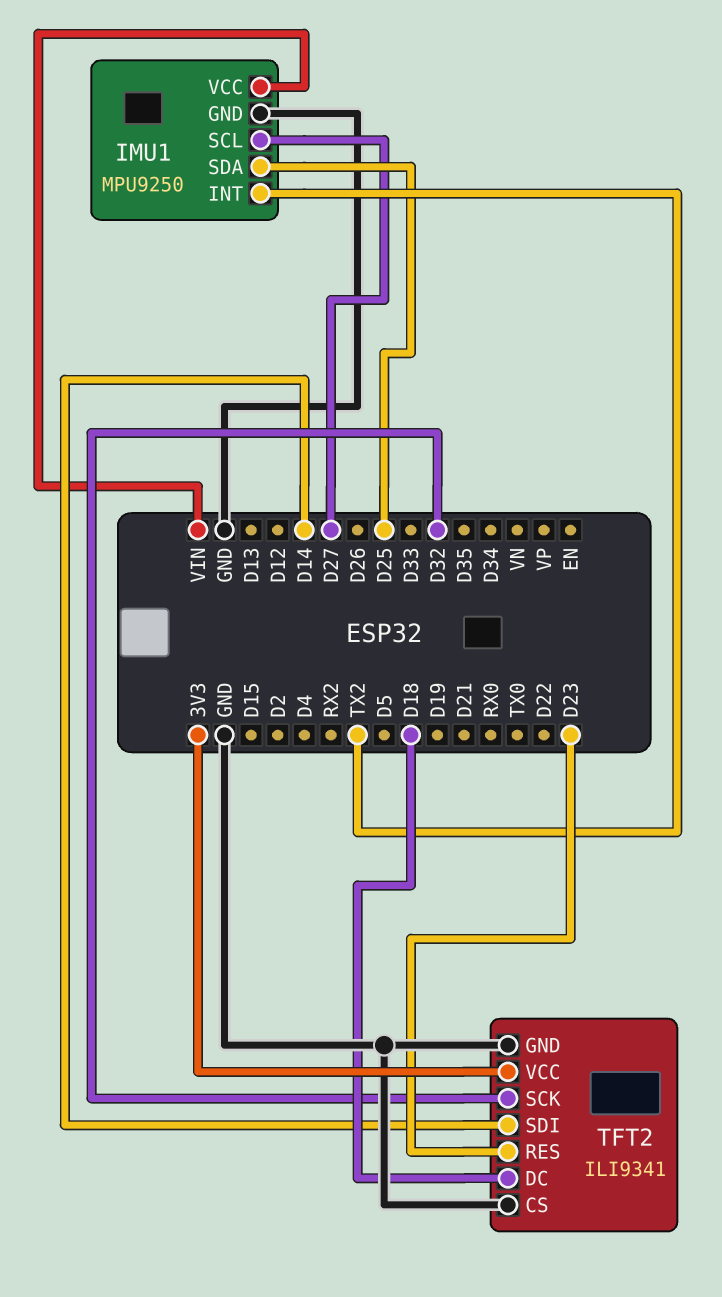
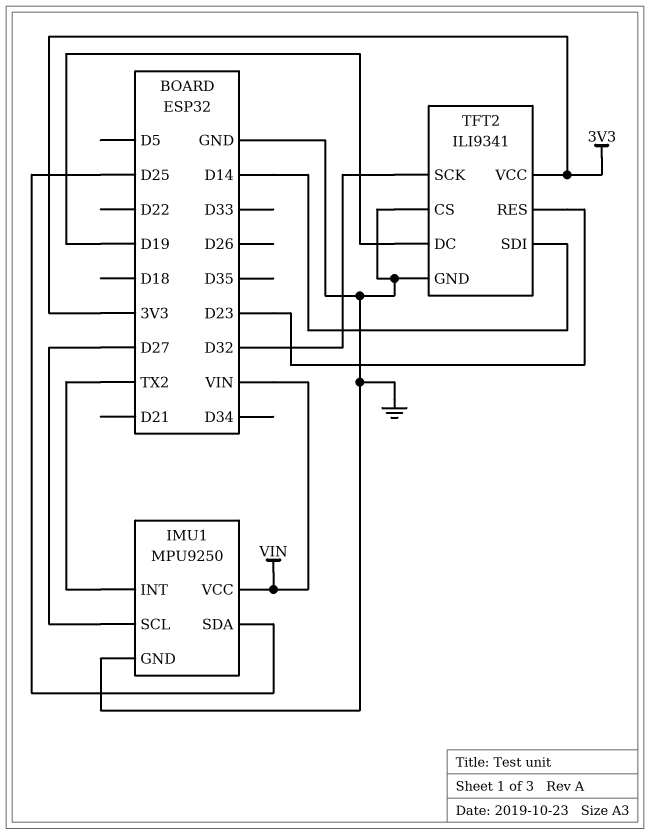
TFT2 pin DC: D18 -> D19

